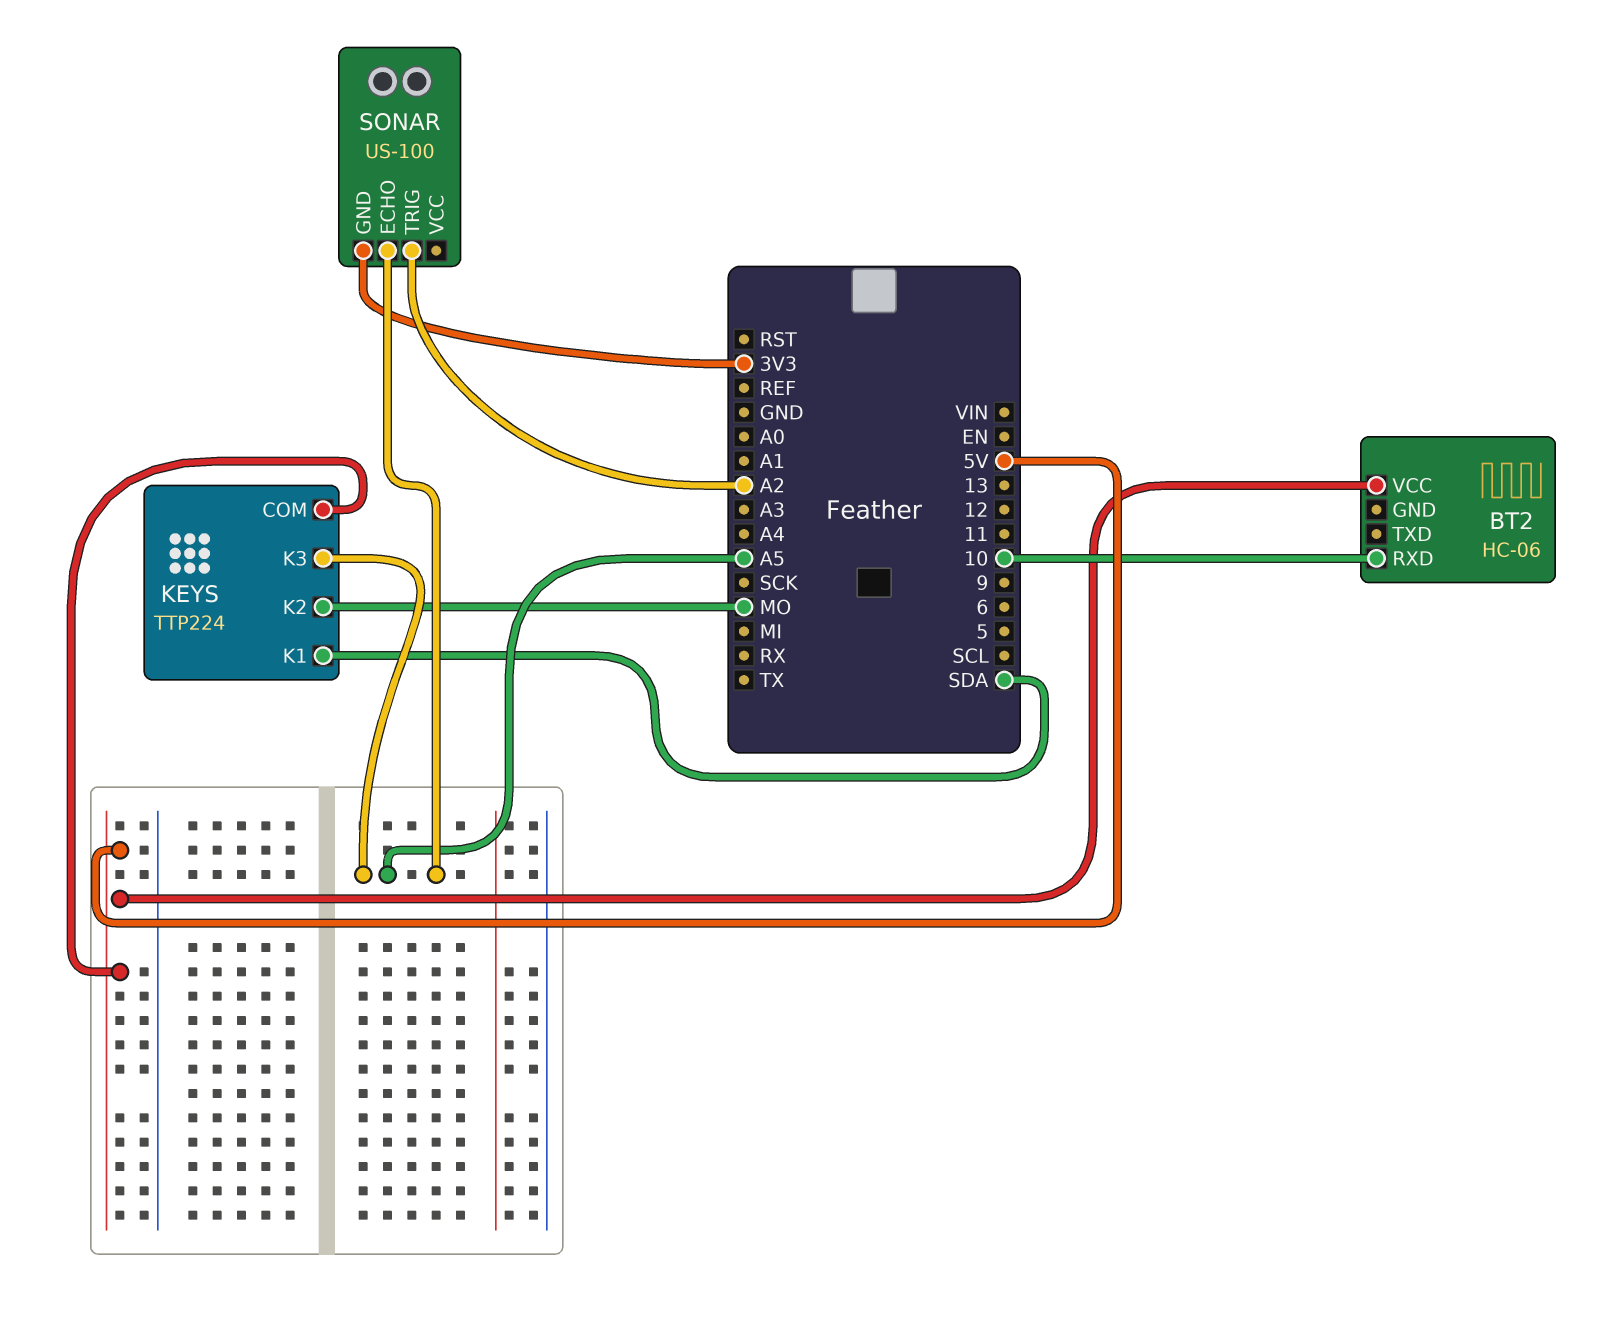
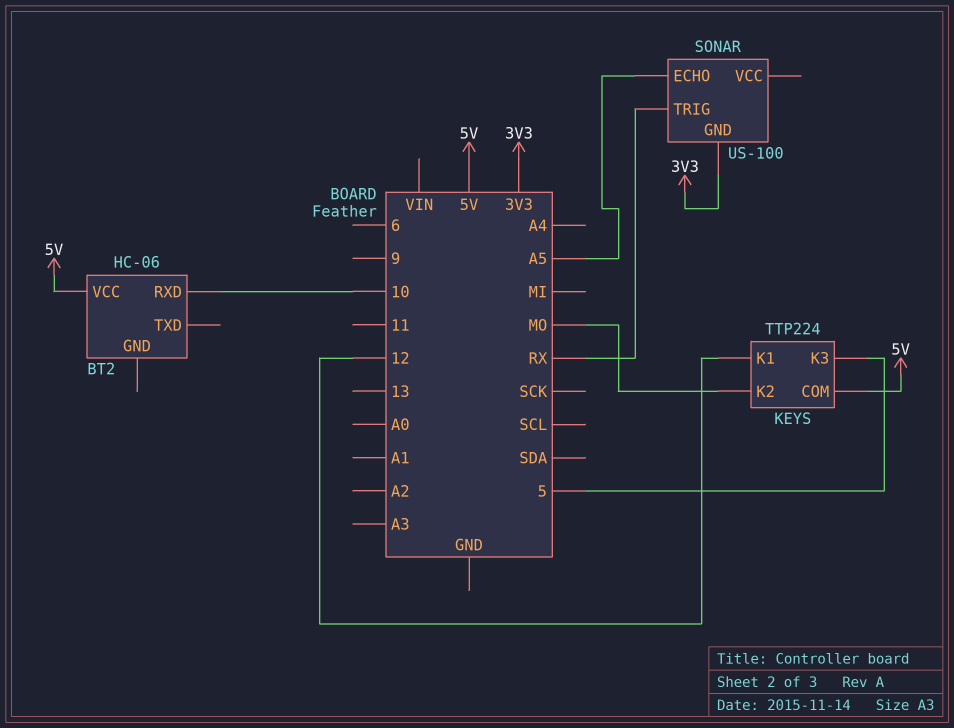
KEYS pin K1: SDA -> 12
KEYS pin K3: A5 -> 5
SONAR pin TRIG: A2 -> RX

